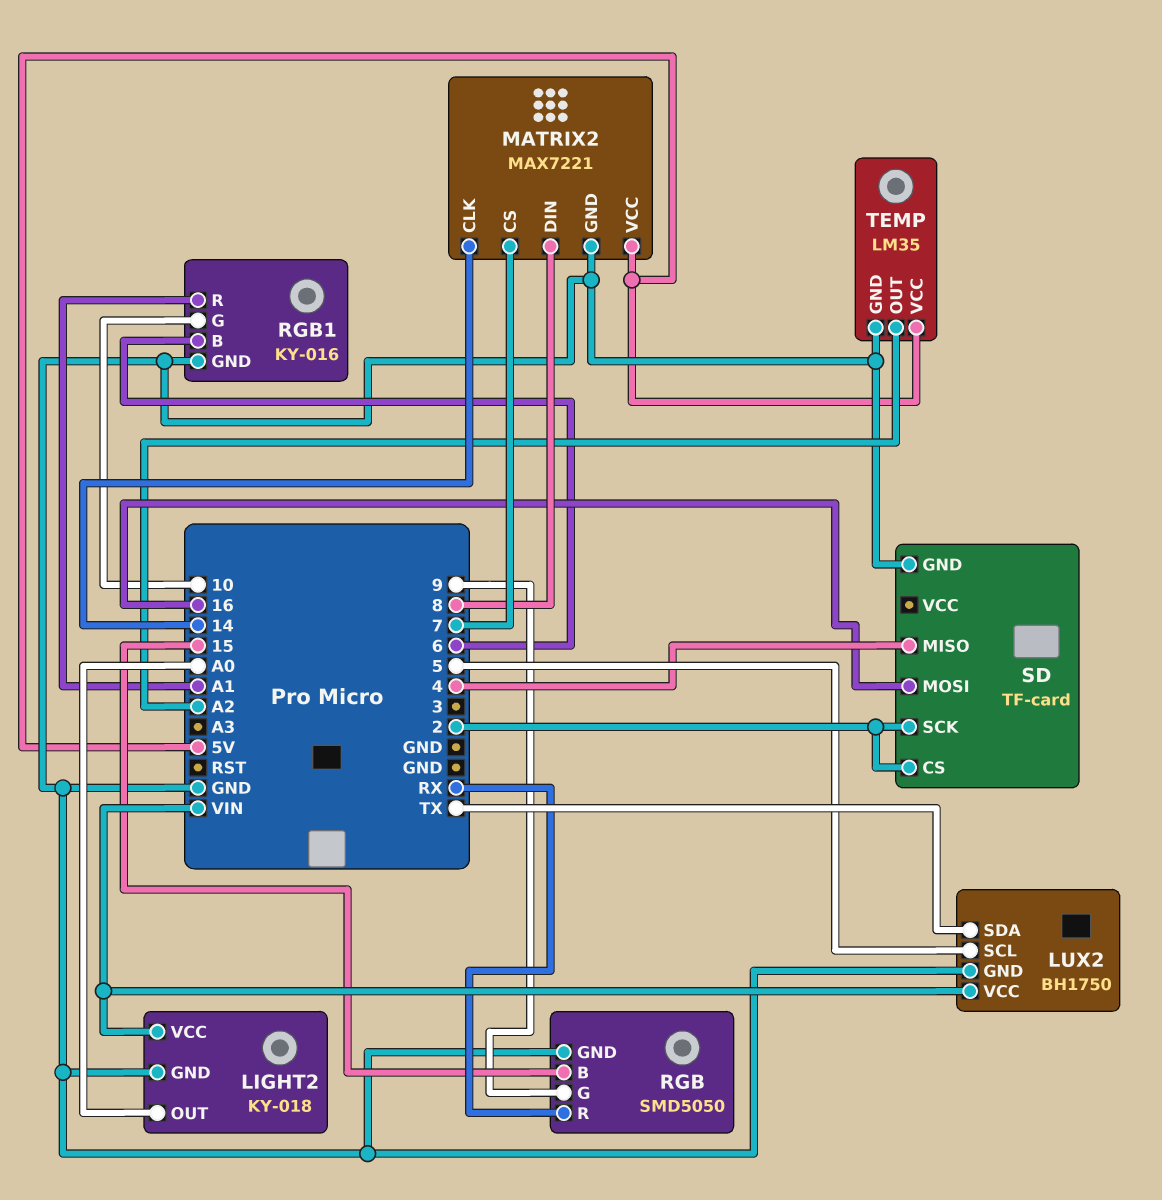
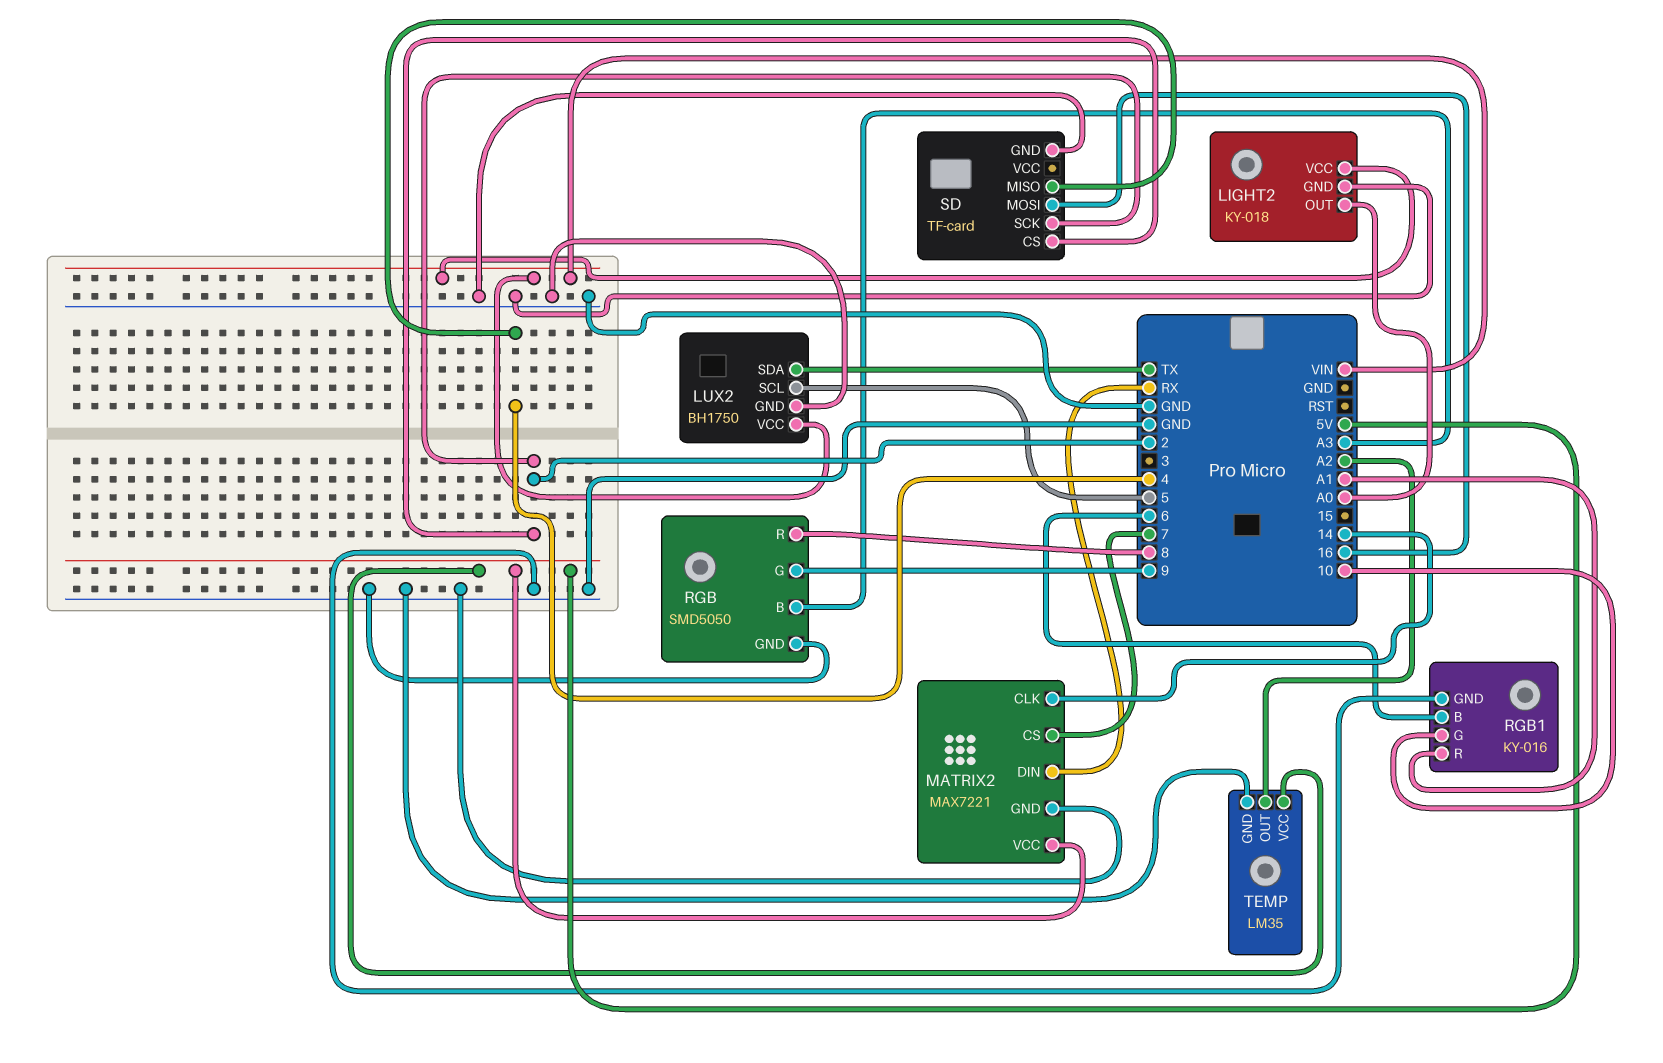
MATRIX2 pin DIN: 8 -> RX
RGB pin B: 15 -> A3
RGB pin R: RX -> 8

